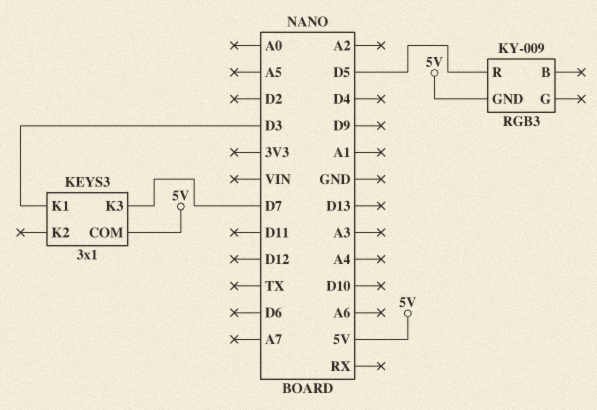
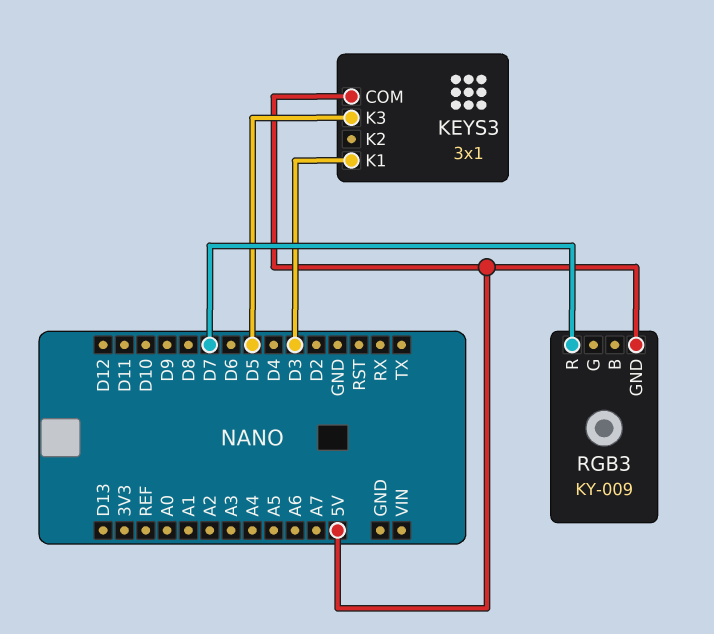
KEYS3 pin K3: D7 -> D5
RGB3 pin R: D5 -> D7

